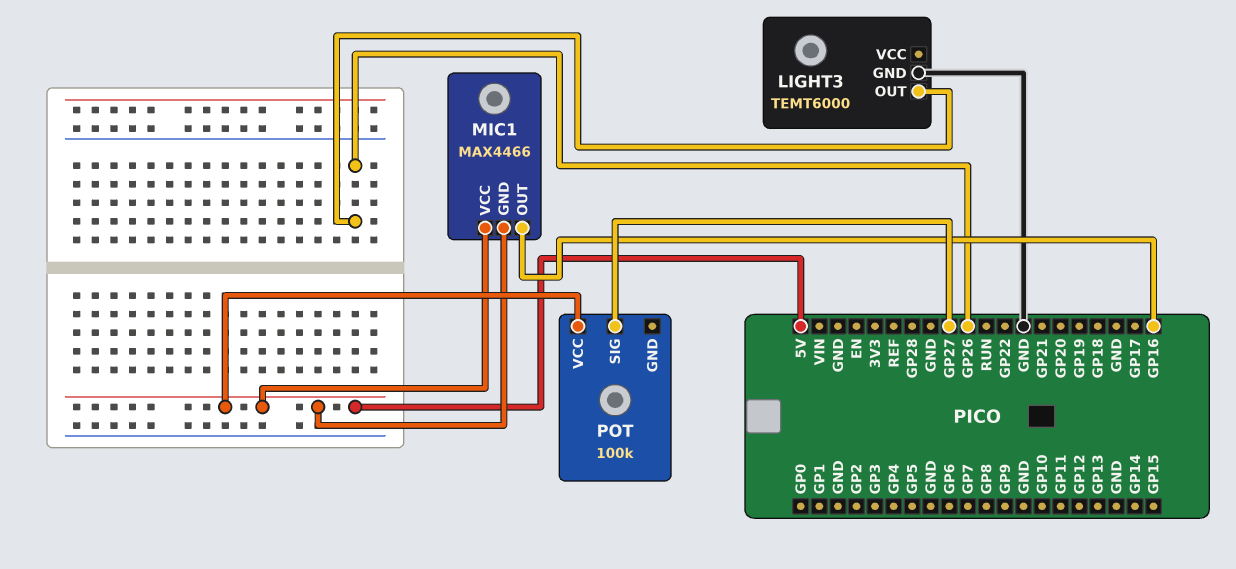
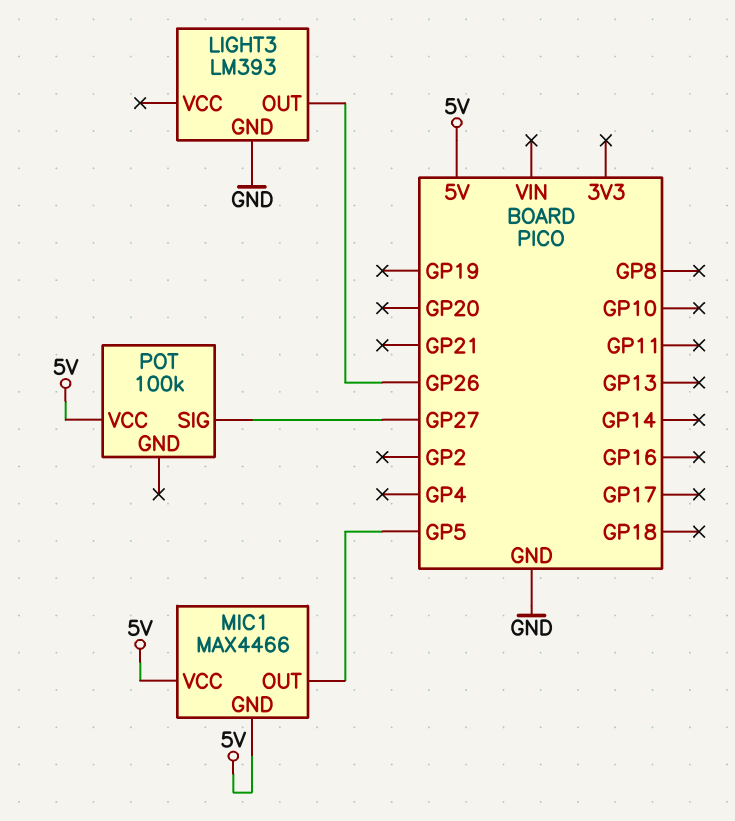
LIGHT3: TEMT6000 -> LM393
MIC1 pin OUT: GP16 -> GP5

